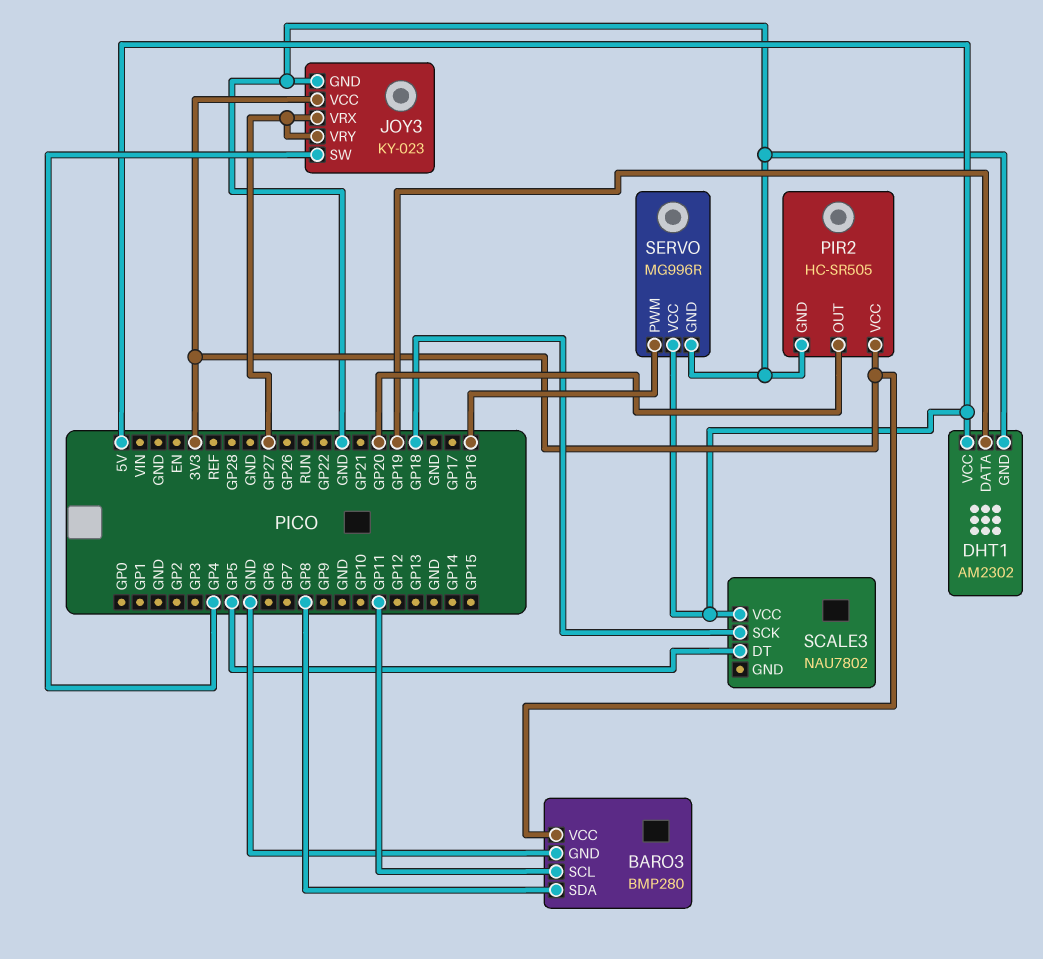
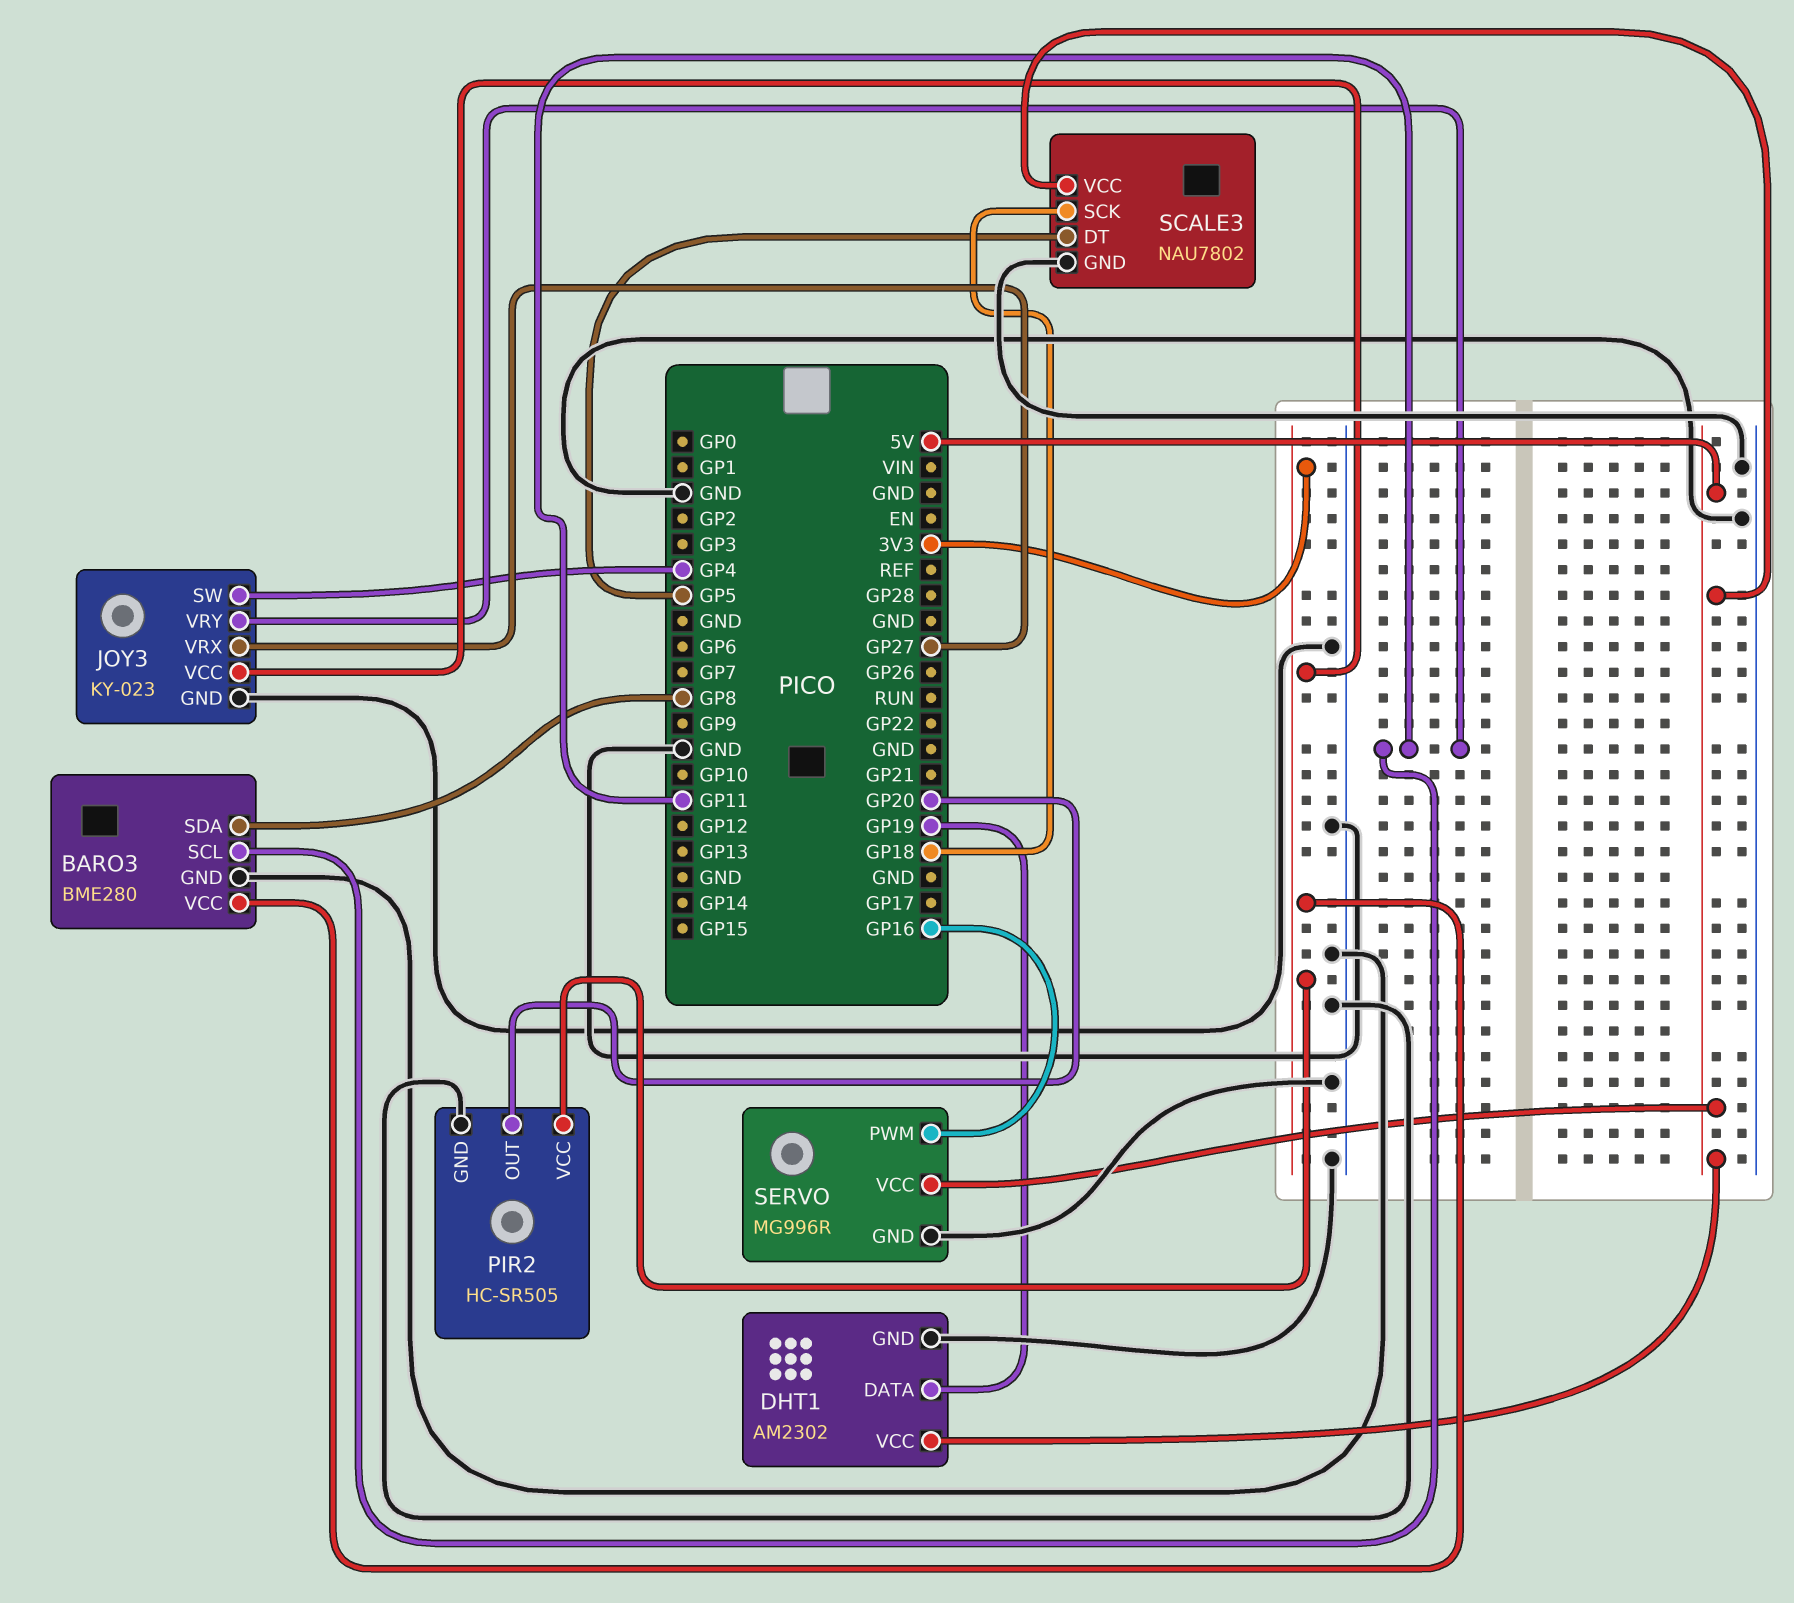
BARO3: BMP280 -> BME280
JOY3 pin VRY: GP27 -> GP11
SCALE3 pin GND: none -> GND

